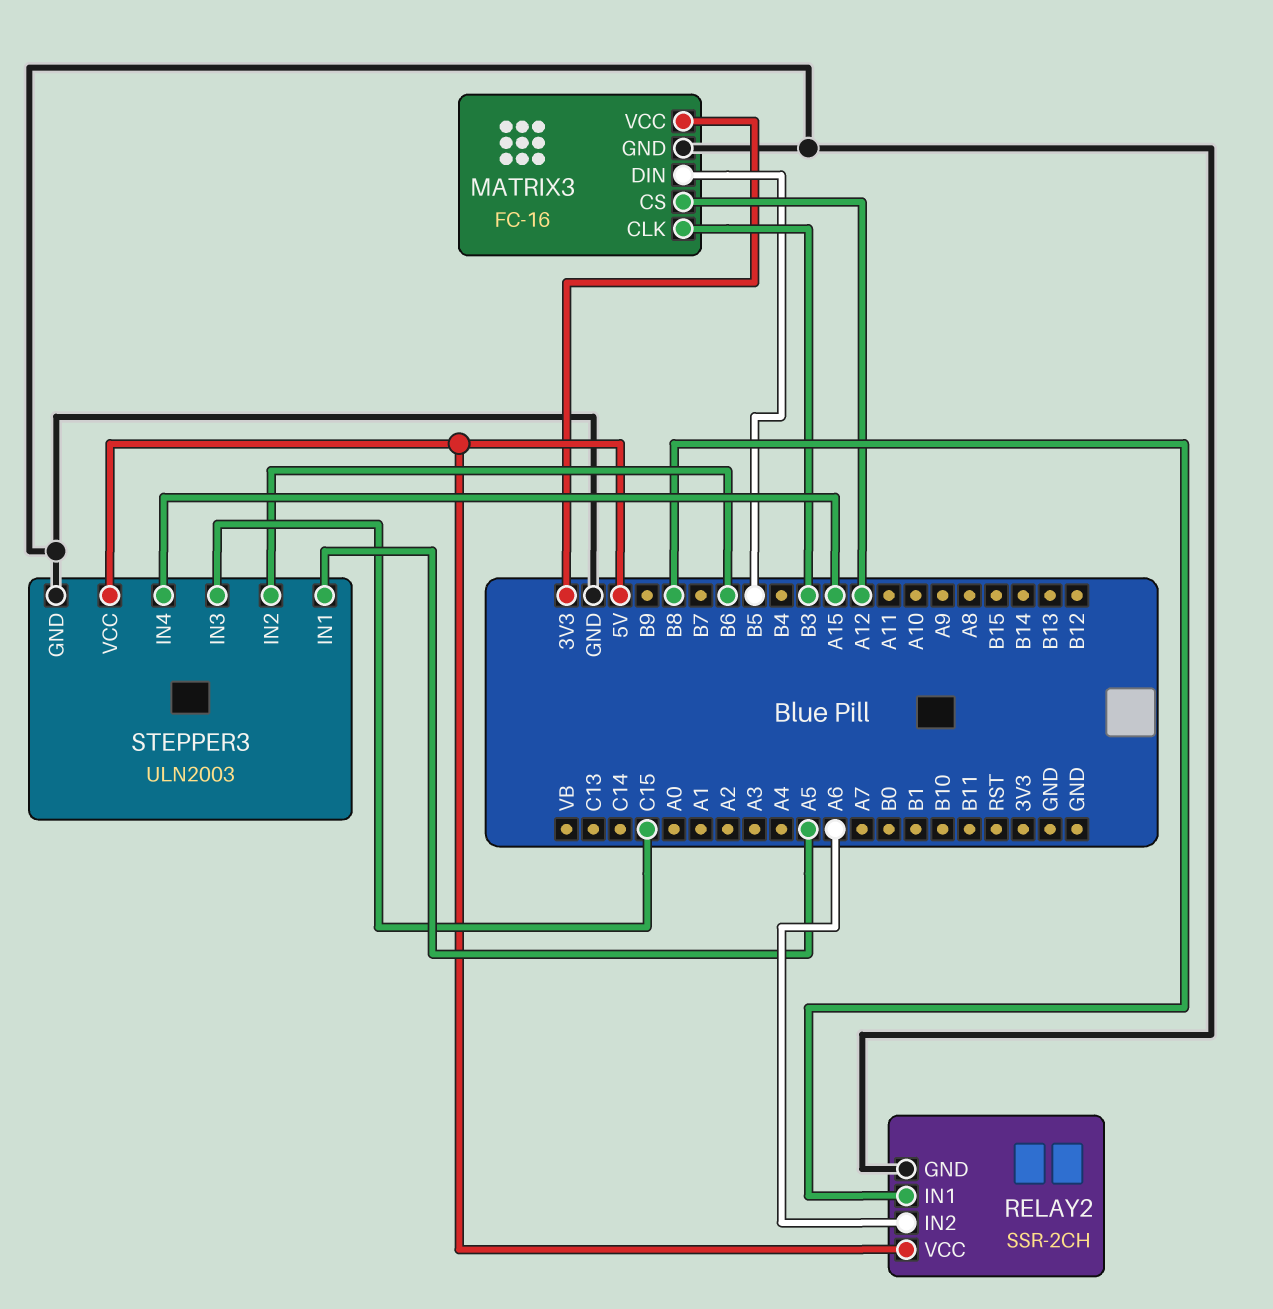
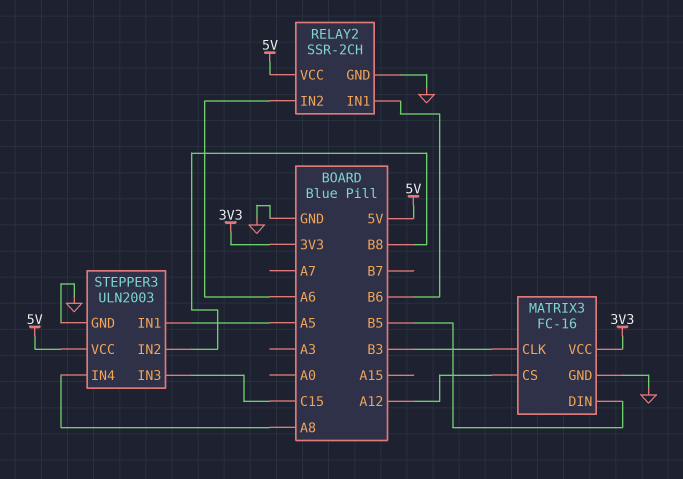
RELAY2 pin IN1: B8 -> B6
STEPPER3 pin IN2: B6 -> B8
STEPPER3 pin IN4: A15 -> A8

